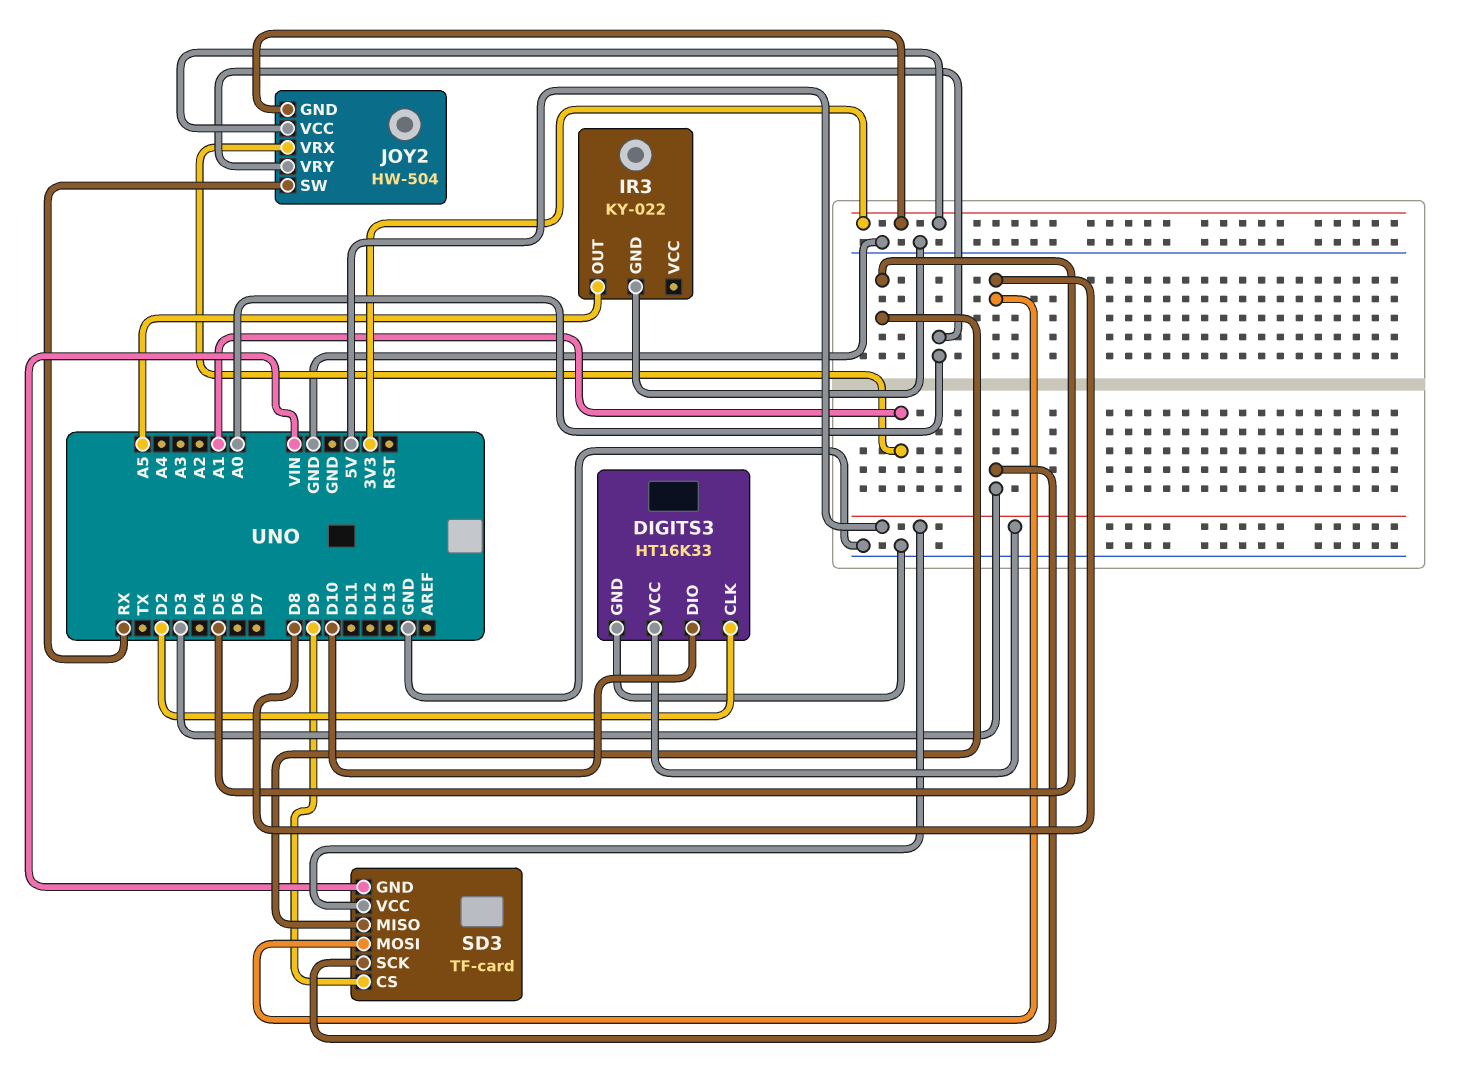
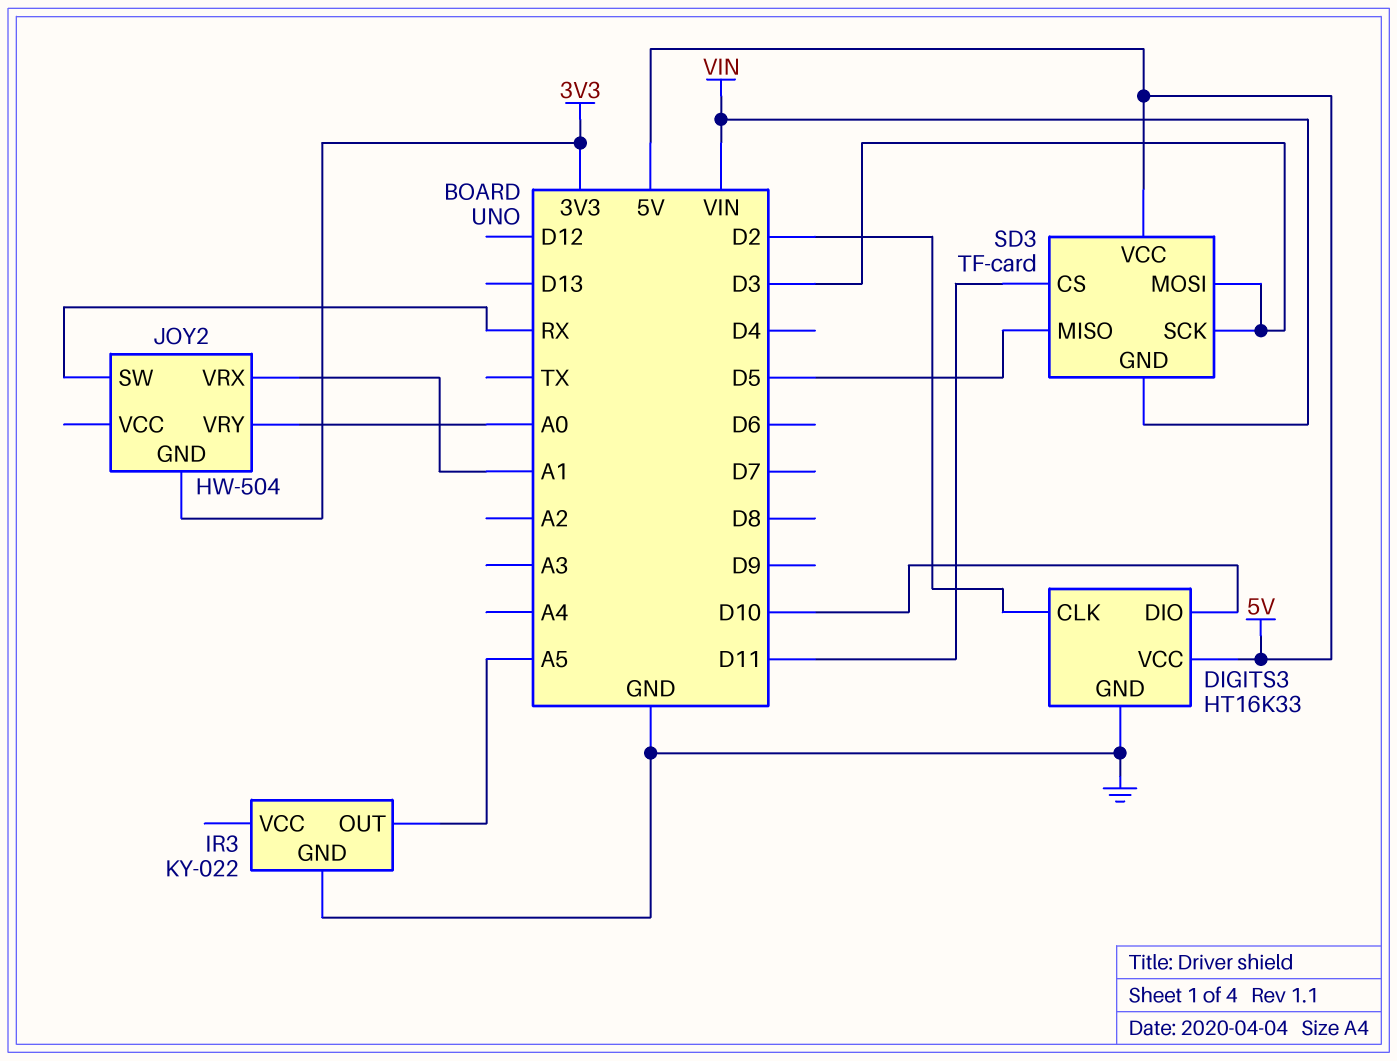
JOY2 pin VCC: 3V3 -> none
SD3 pin CS: D9 -> D11
SD3 pin MOSI: D8 -> D3

